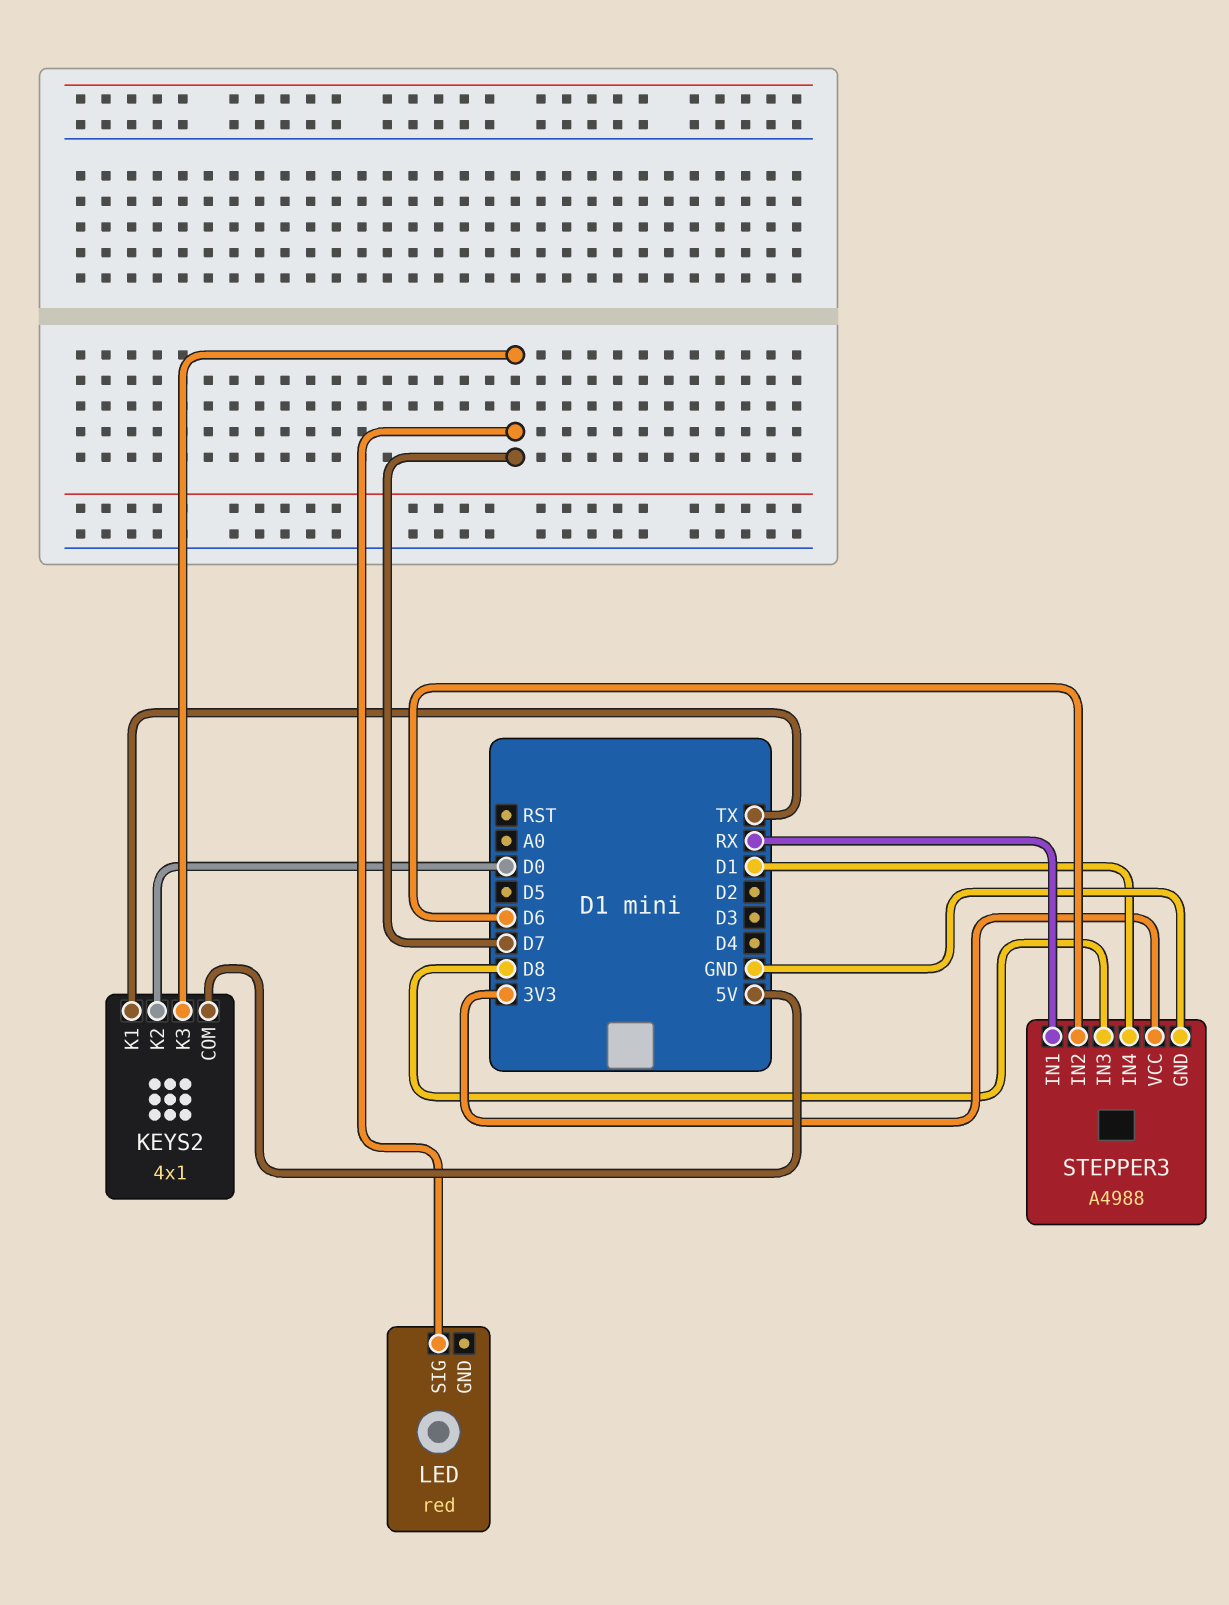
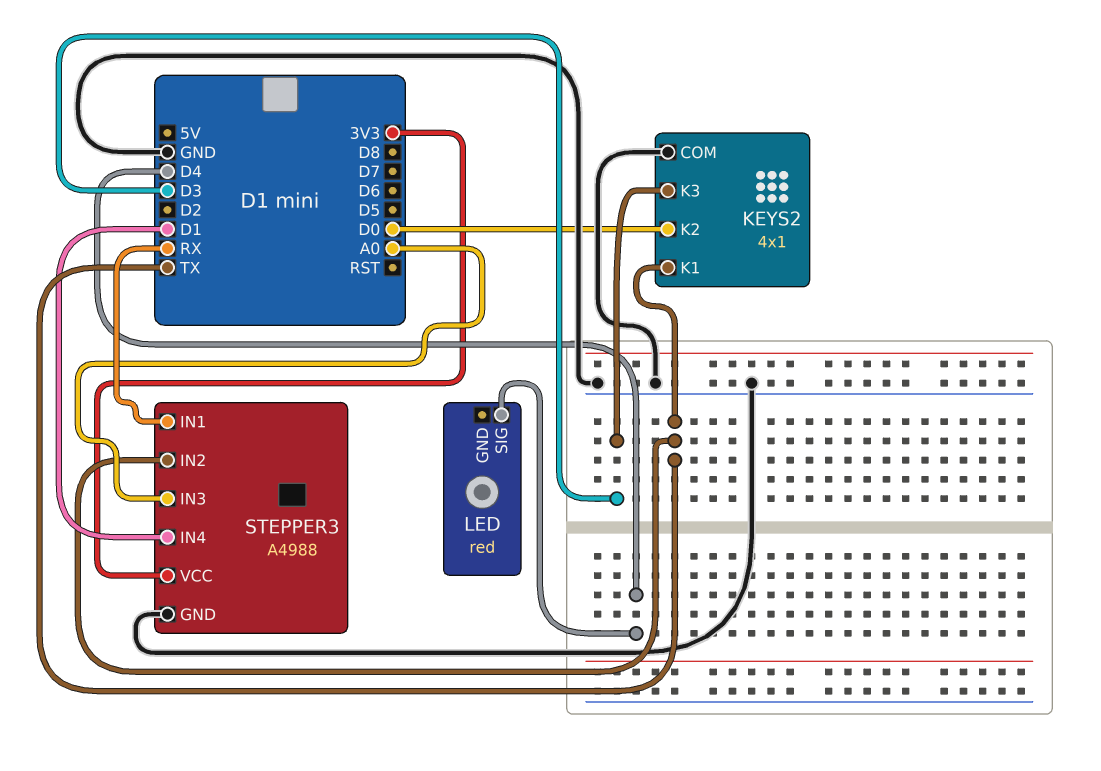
KEYS2 pin COM: 5V -> GND
KEYS2 pin K3: D7 -> D3
LED pin SIG: D7 -> D4
STEPPER3 pin IN2: D6 -> TX
STEPPER3 pin IN3: D8 -> A0

